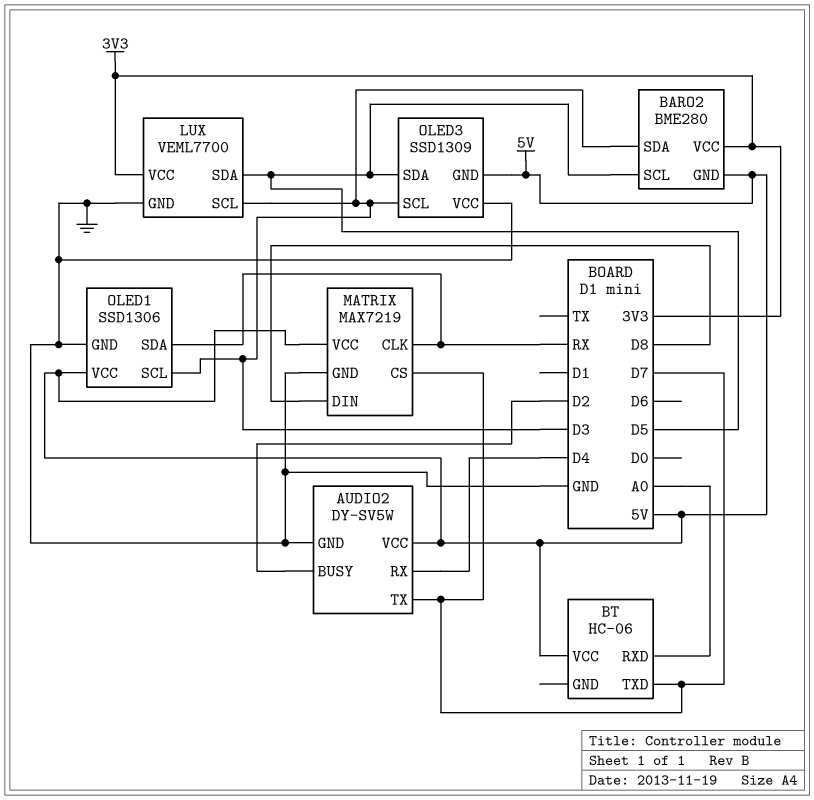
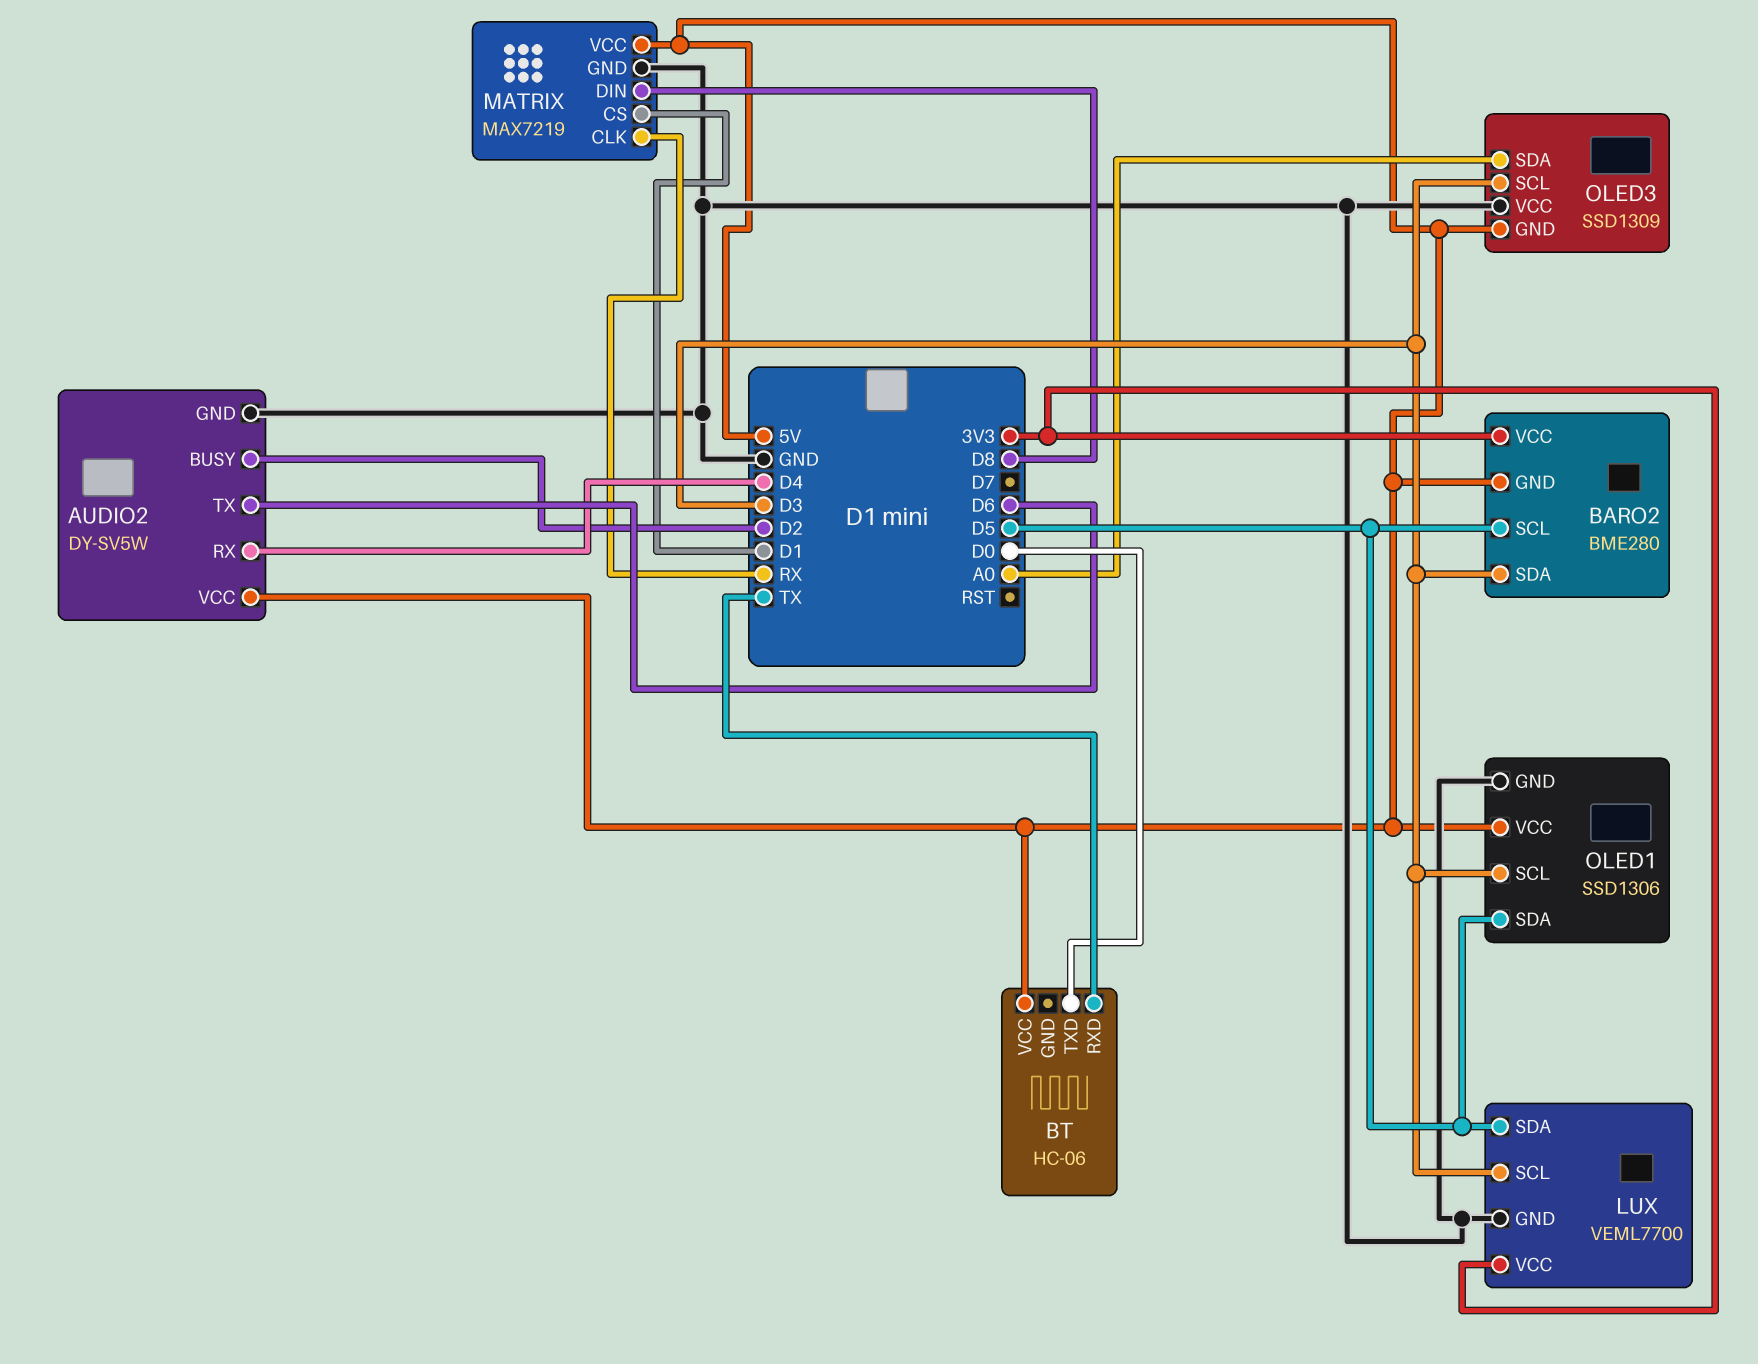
AUDIO2 pin TX: D7 -> D6
BT pin RXD: A0 -> TX
BT pin TXD: D7 -> D0
MATRIX pin CS: D7 -> D1
OLED1 pin SDA: RX -> D5
OLED3 pin SDA: D5 -> A0

